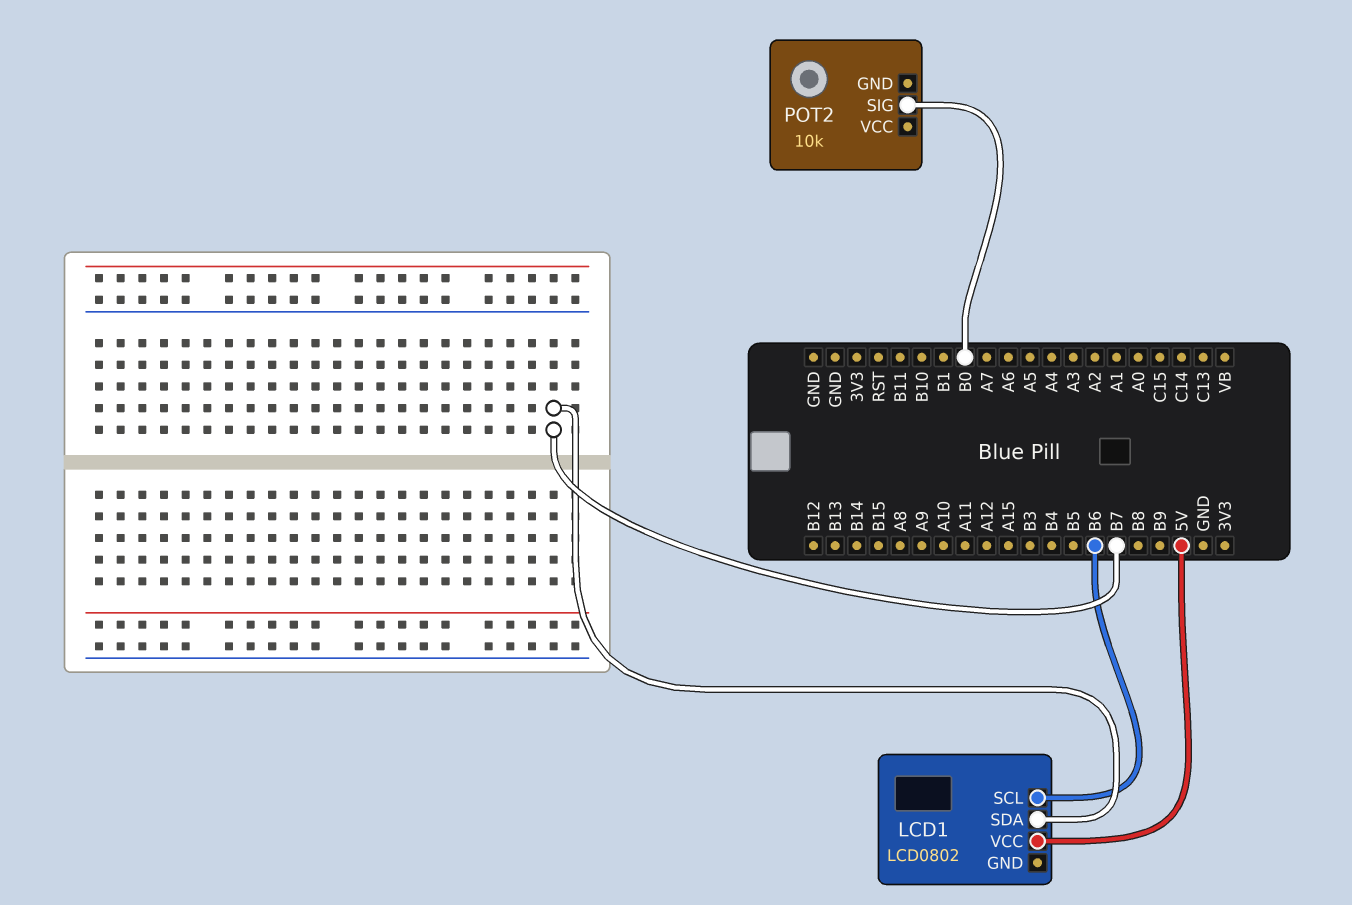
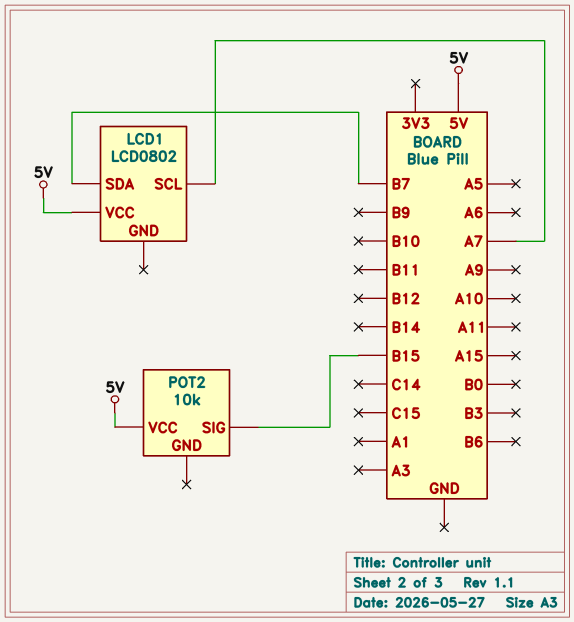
LCD1 pin SCL: B6 -> A7
POT2 pin SIG: B0 -> B15
POT2 pin VCC: none -> 5V

